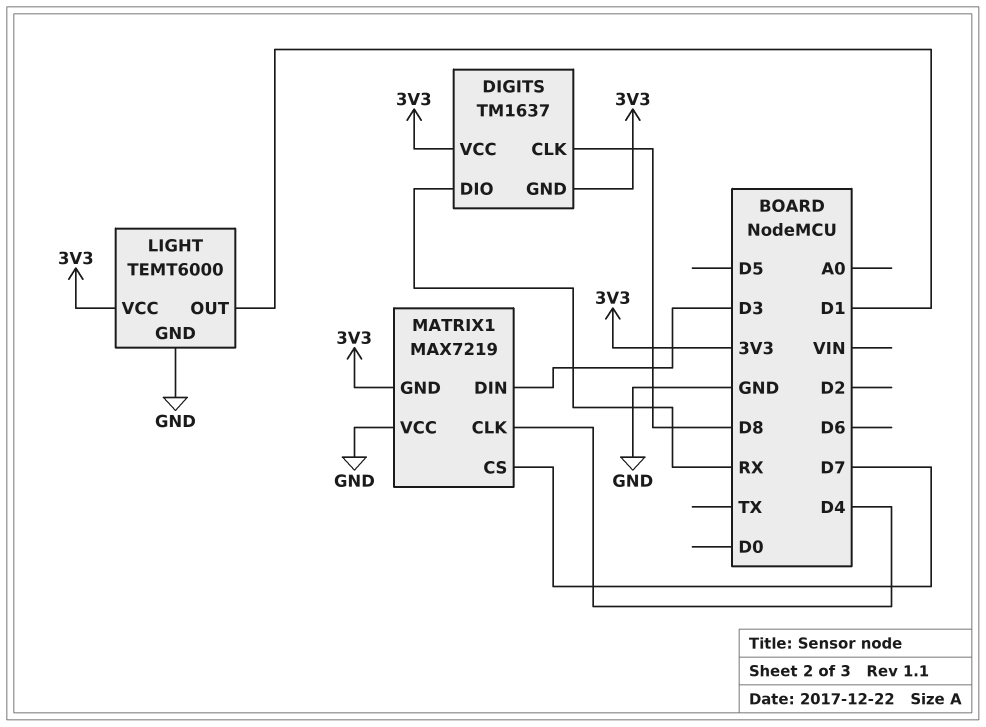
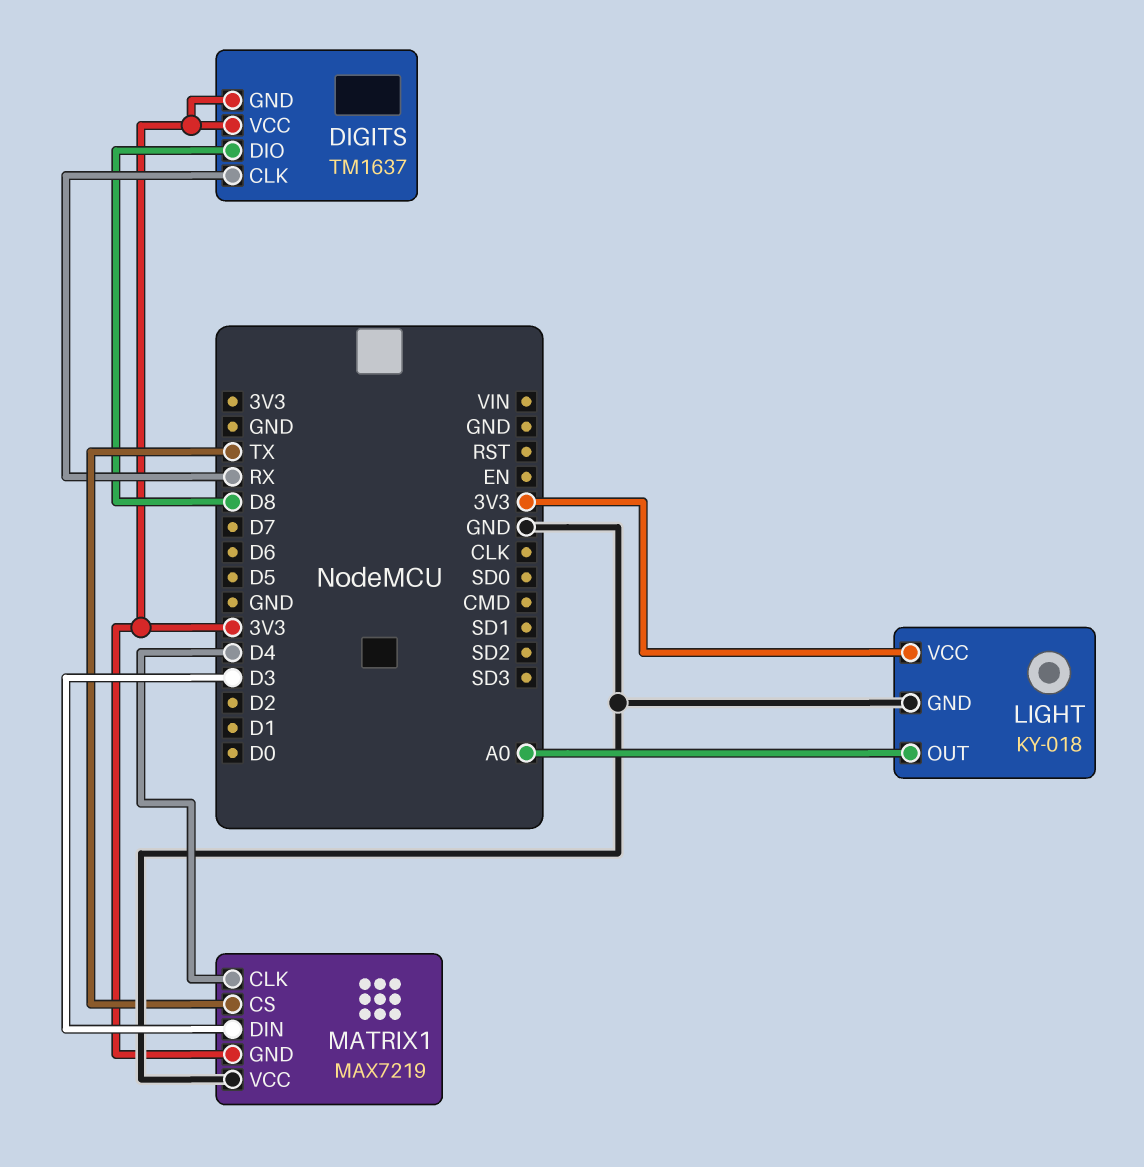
DIGITS pin CLK: D8 -> RX
DIGITS pin DIO: RX -> D8
LIGHT: TEMT6000 -> KY-018
LIGHT pin OUT: D1 -> A0
MATRIX1 pin CS: D7 -> TX

